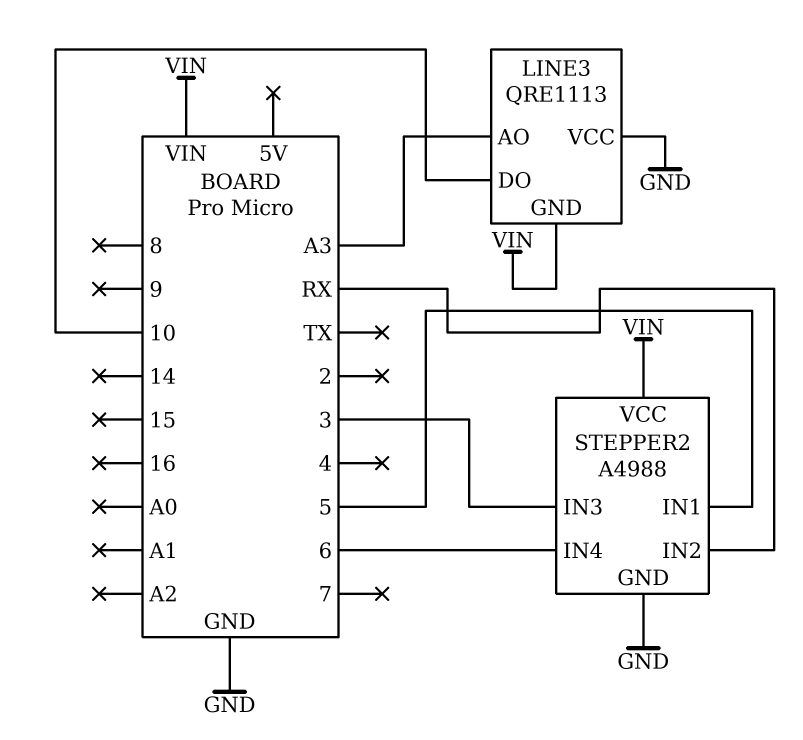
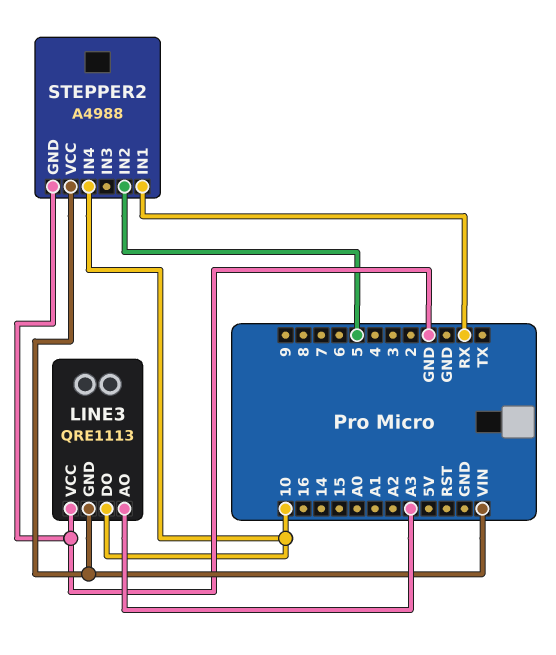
STEPPER2 pin IN1: 5 -> RX
STEPPER2 pin IN2: RX -> 5
STEPPER2 pin IN3: 3 -> none
STEPPER2 pin IN4: 6 -> 10

